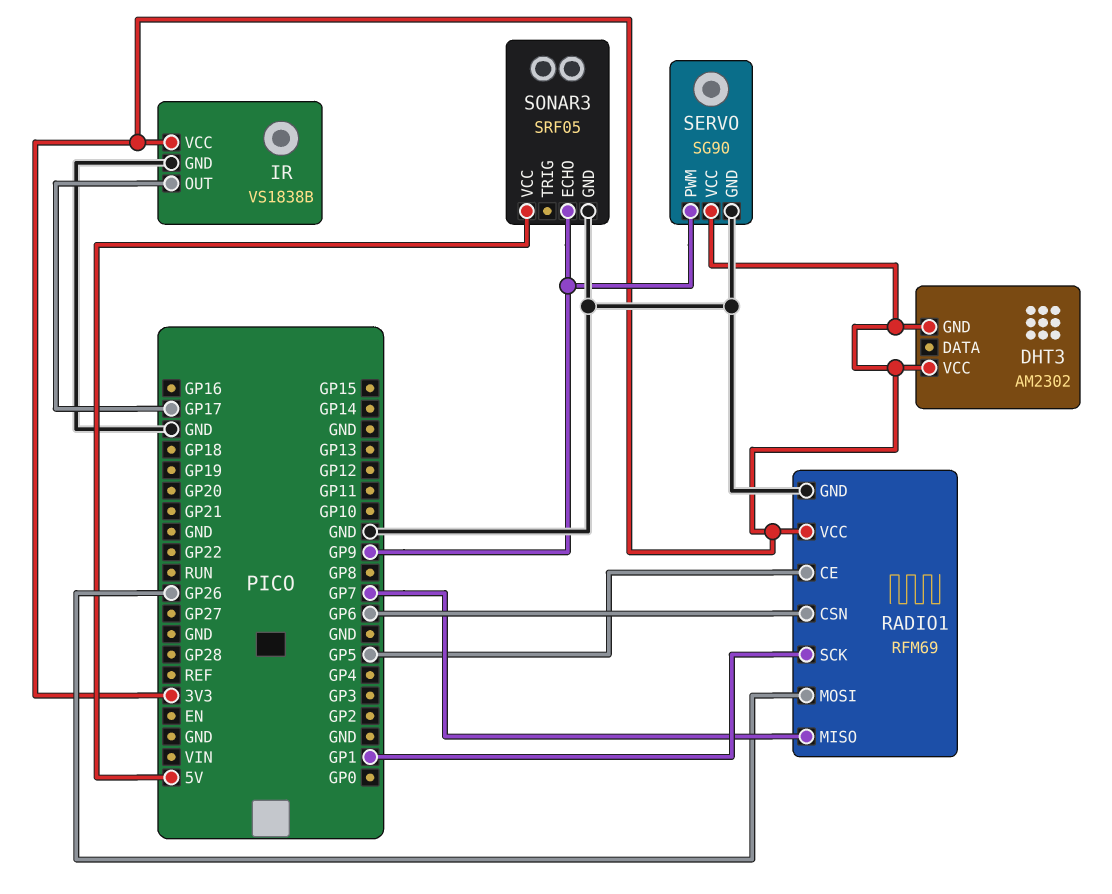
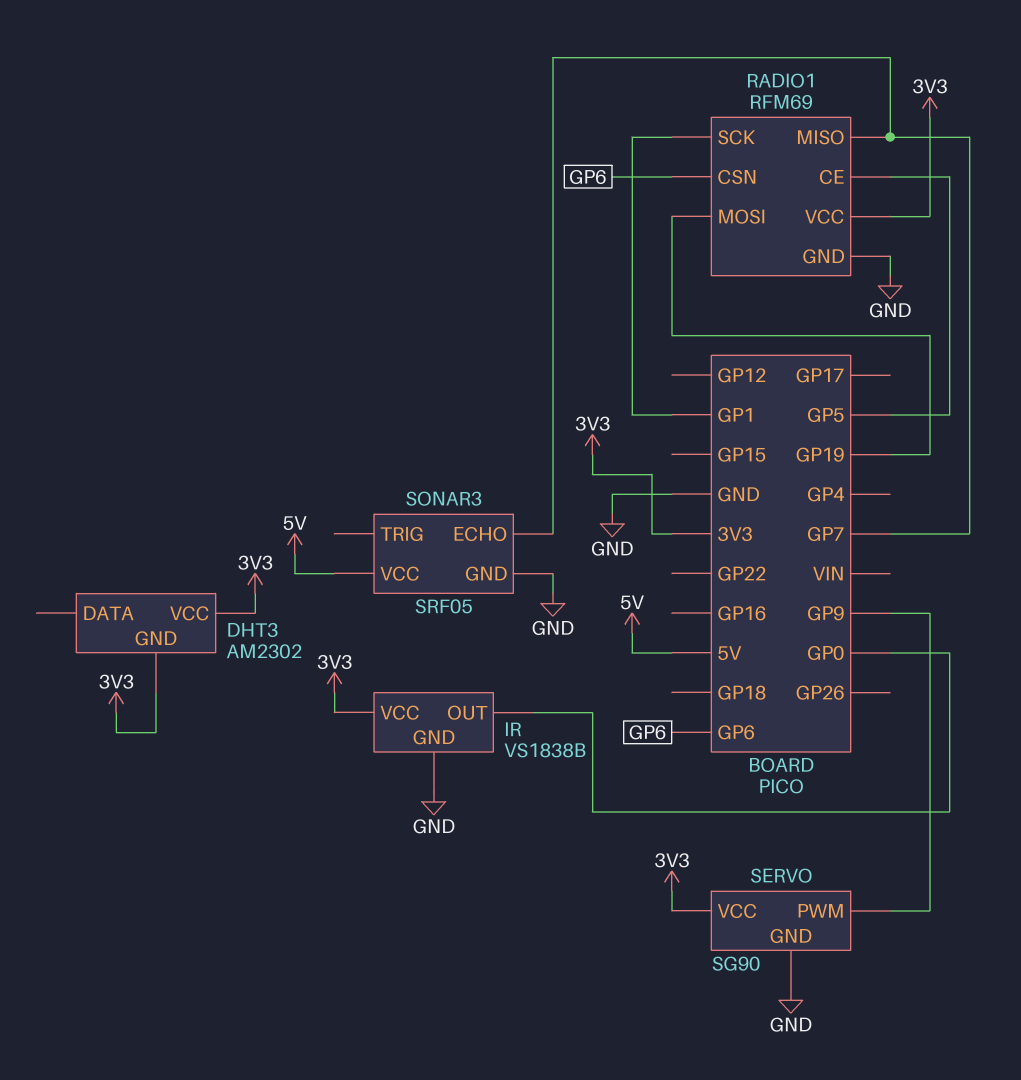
IR pin OUT: GP17 -> GP0
RADIO1 pin MOSI: GP26 -> GP19
SONAR3 pin ECHO: GP9 -> GP7

